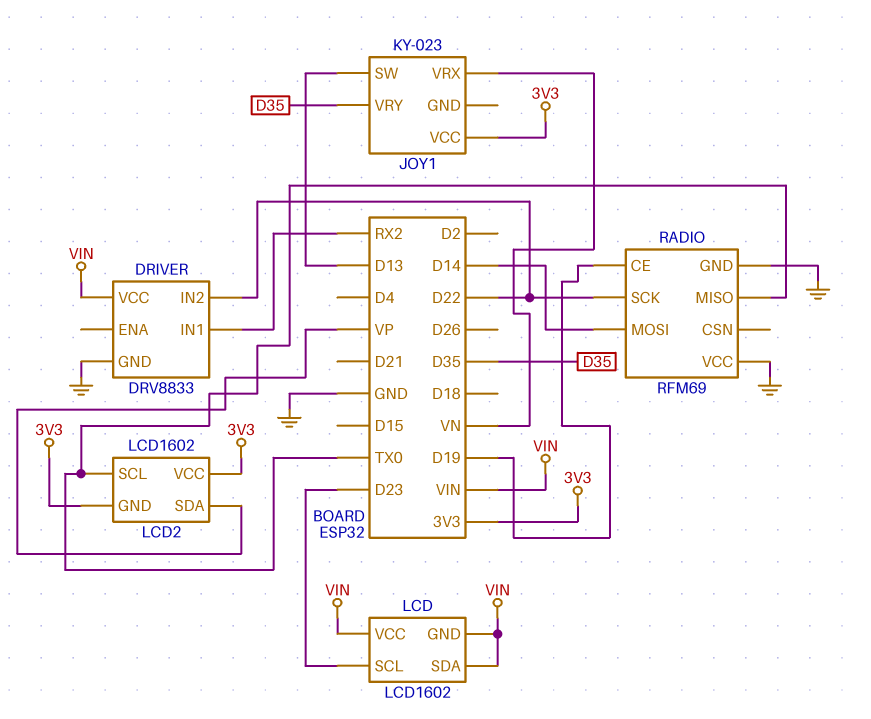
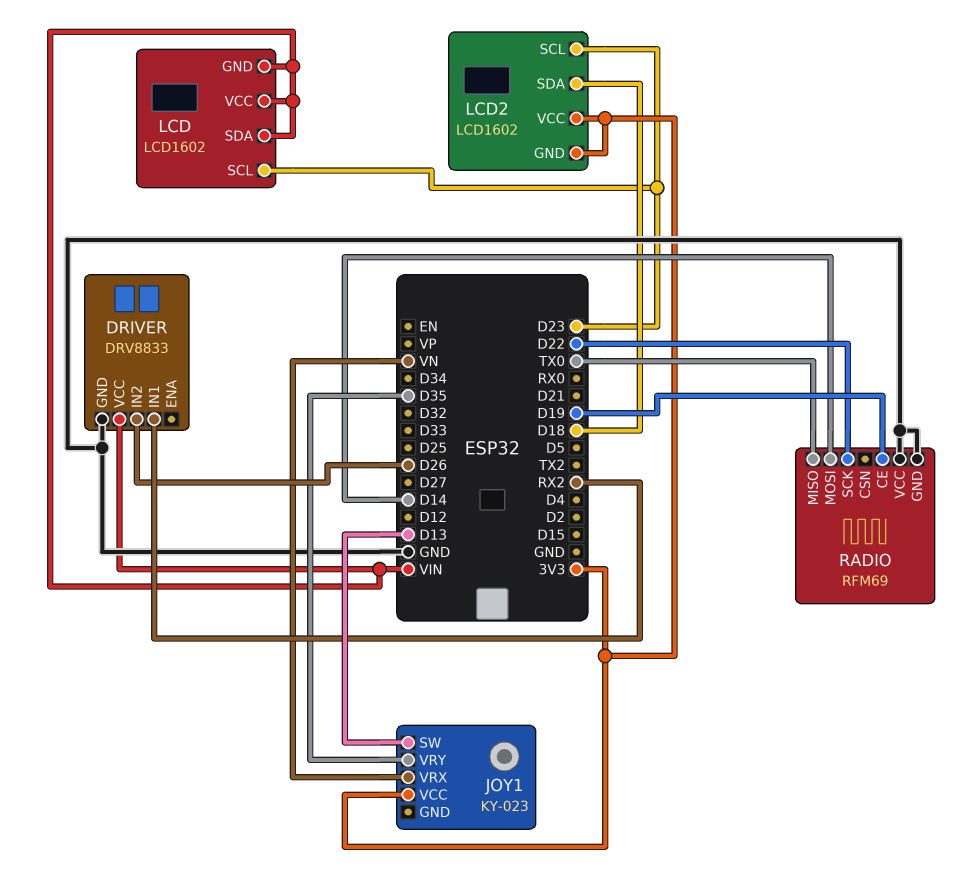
DRIVER pin IN2: D22 -> D26
LCD2 pin SCL: TX0 -> D23
LCD2 pin SDA: VP -> D18

